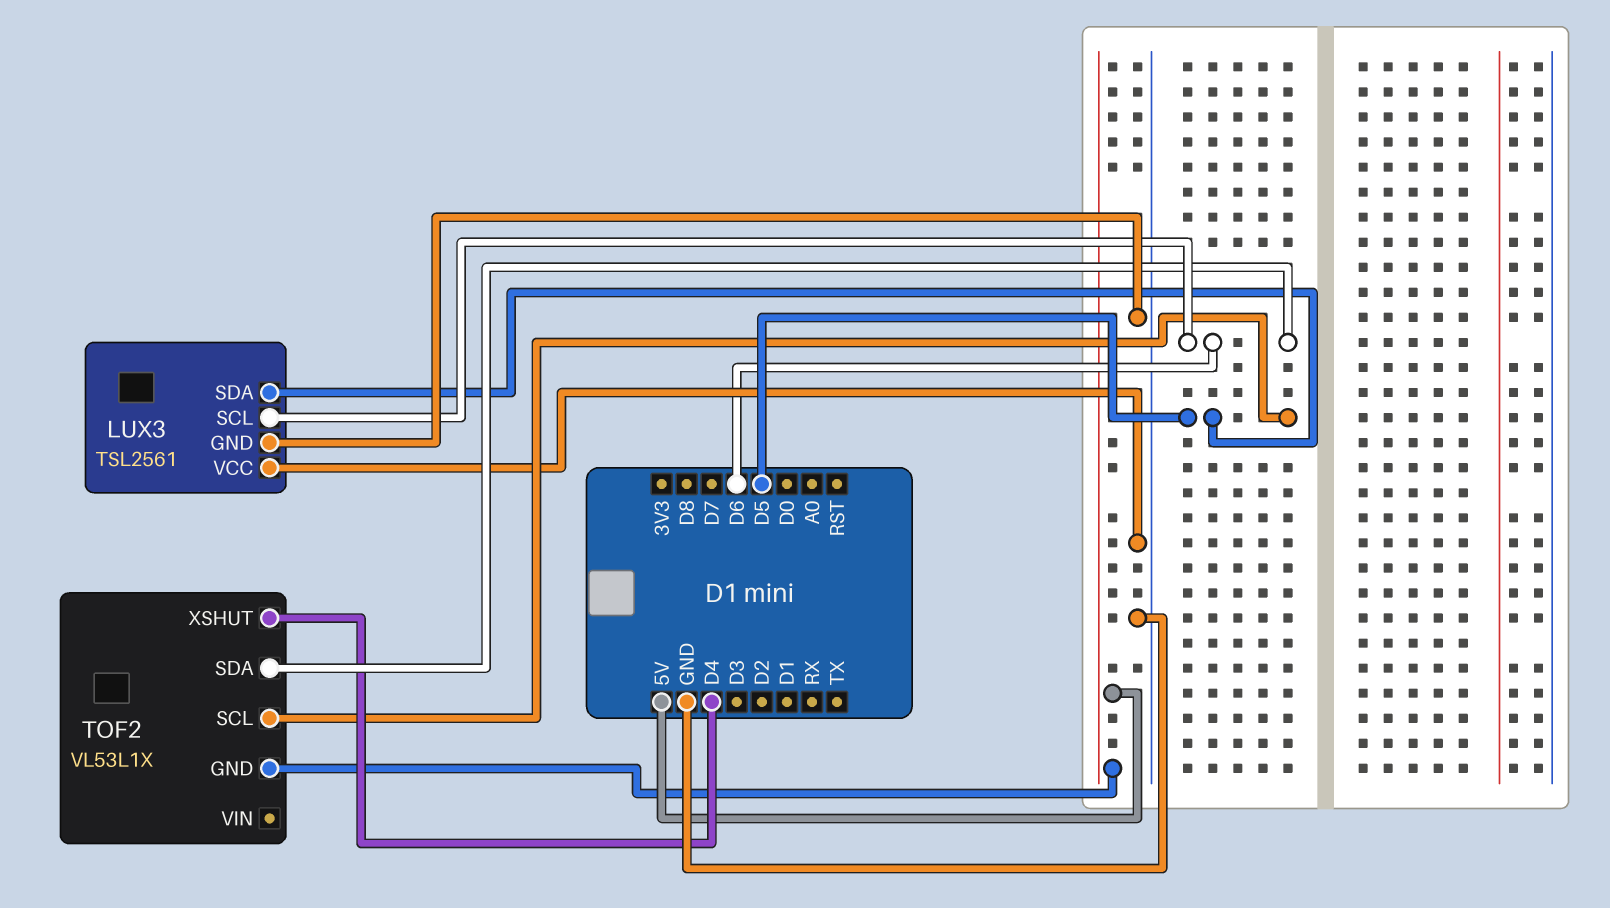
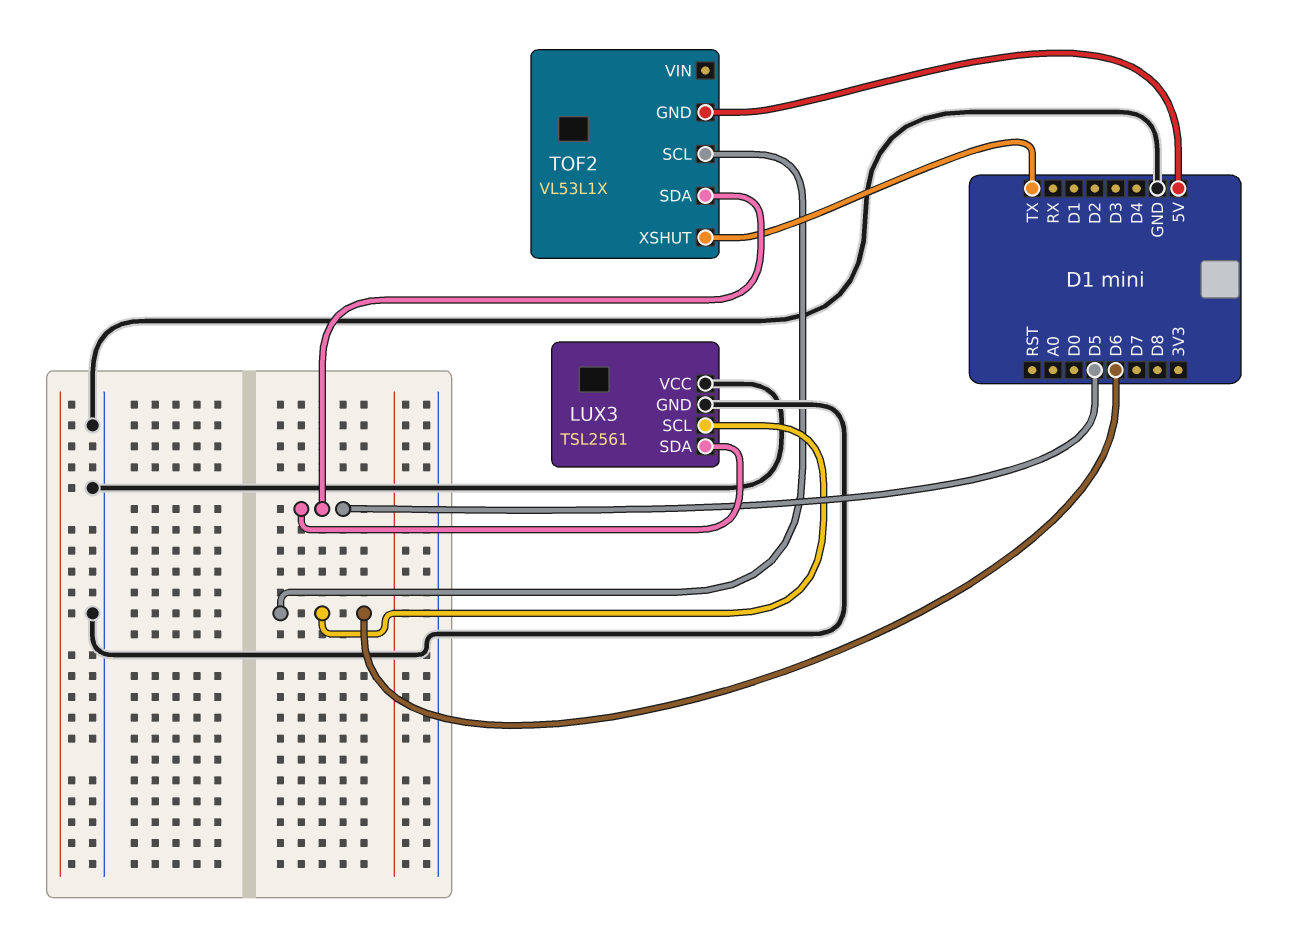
TOF2 pin SCL: D5 -> D6
TOF2 pin SDA: D6 -> D5
TOF2 pin XSHUT: D4 -> TX

